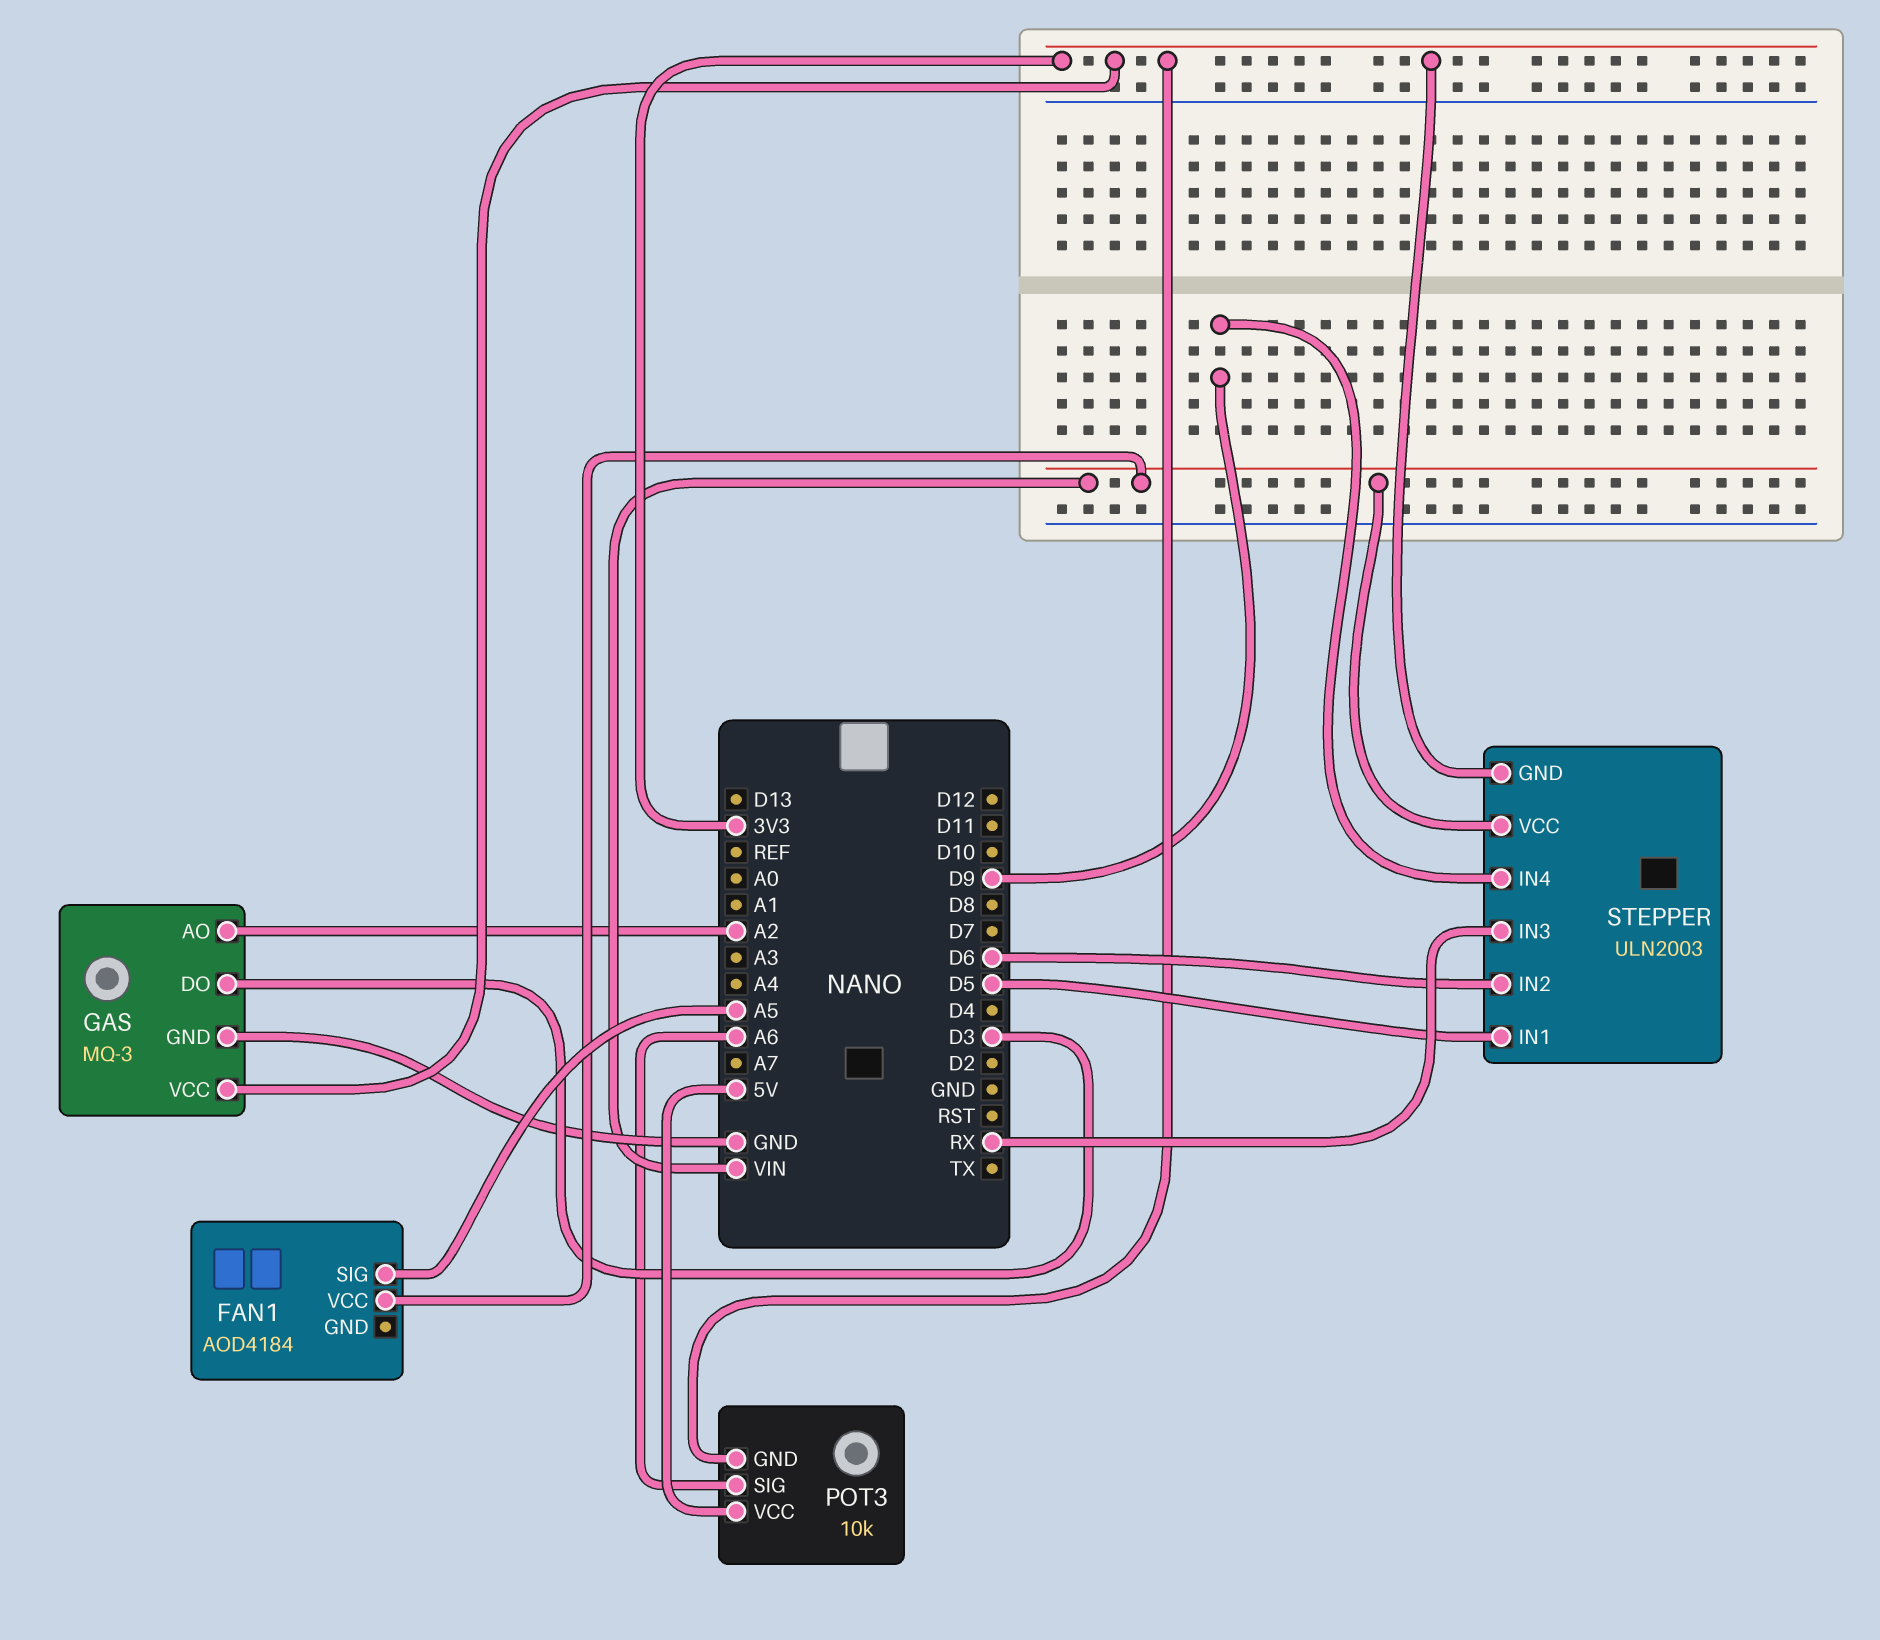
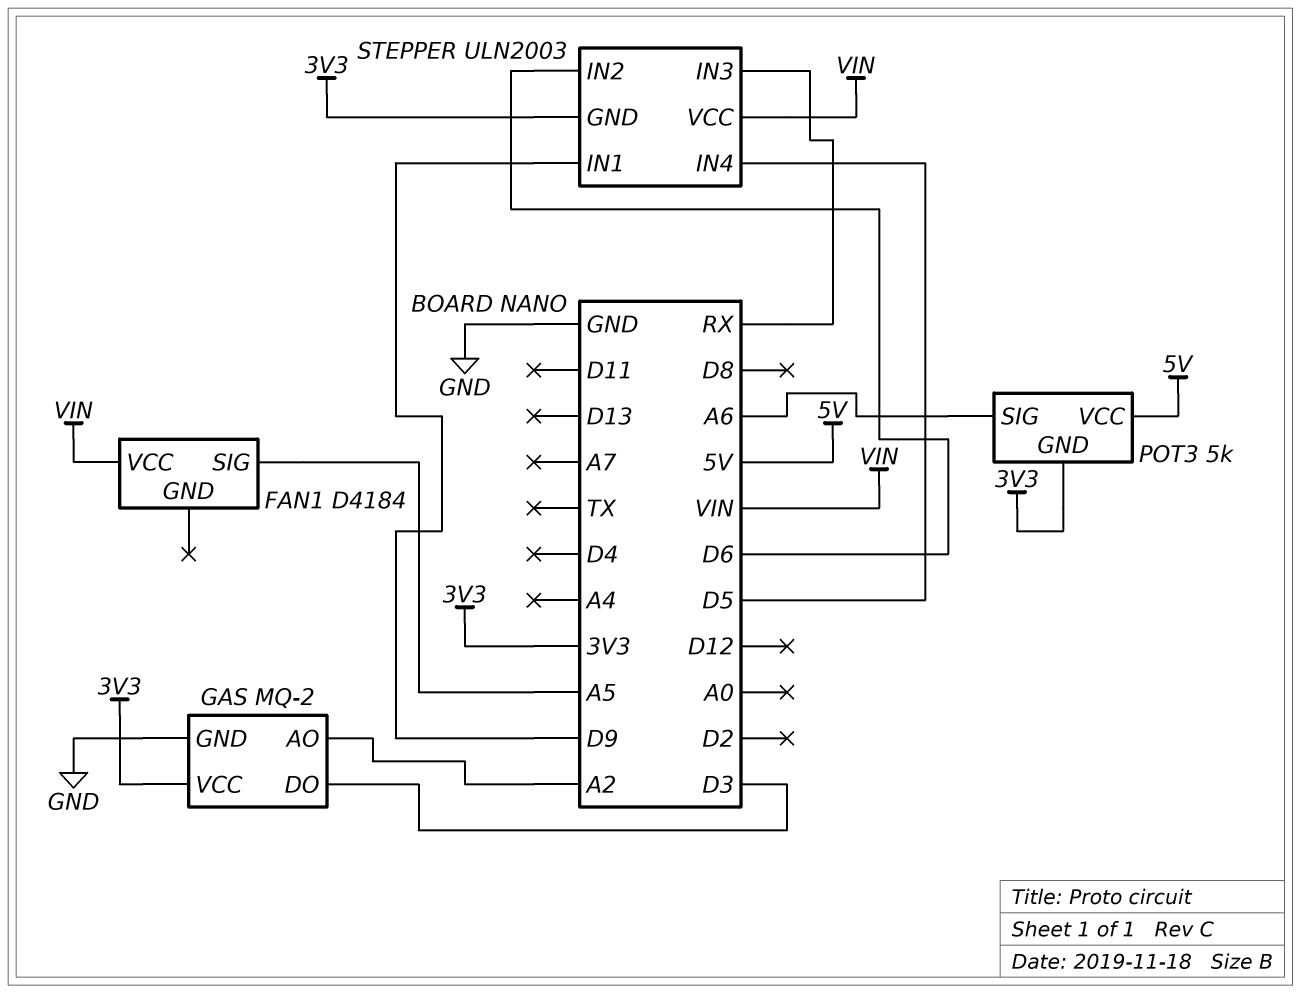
FAN1: AOD4184 -> D4184
GAS: MQ-3 -> MQ-2
POT3: 10k -> 5k
STEPPER pin IN1: D5 -> D9
STEPPER pin IN4: D9 -> D5

